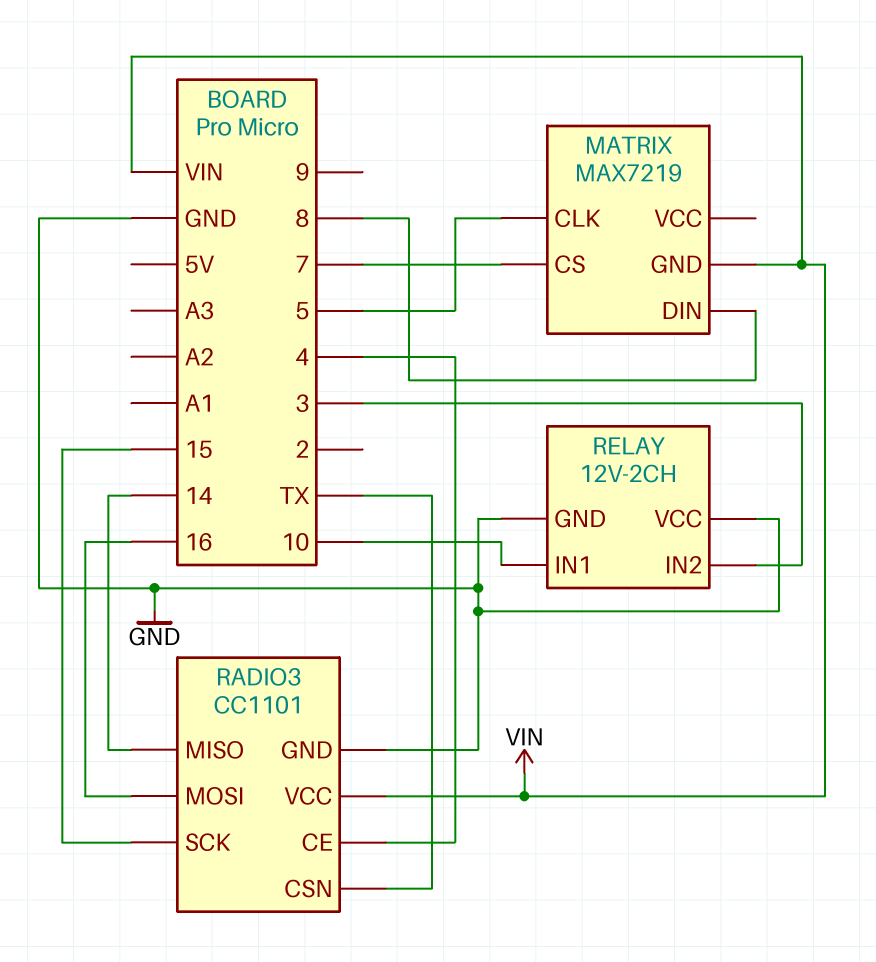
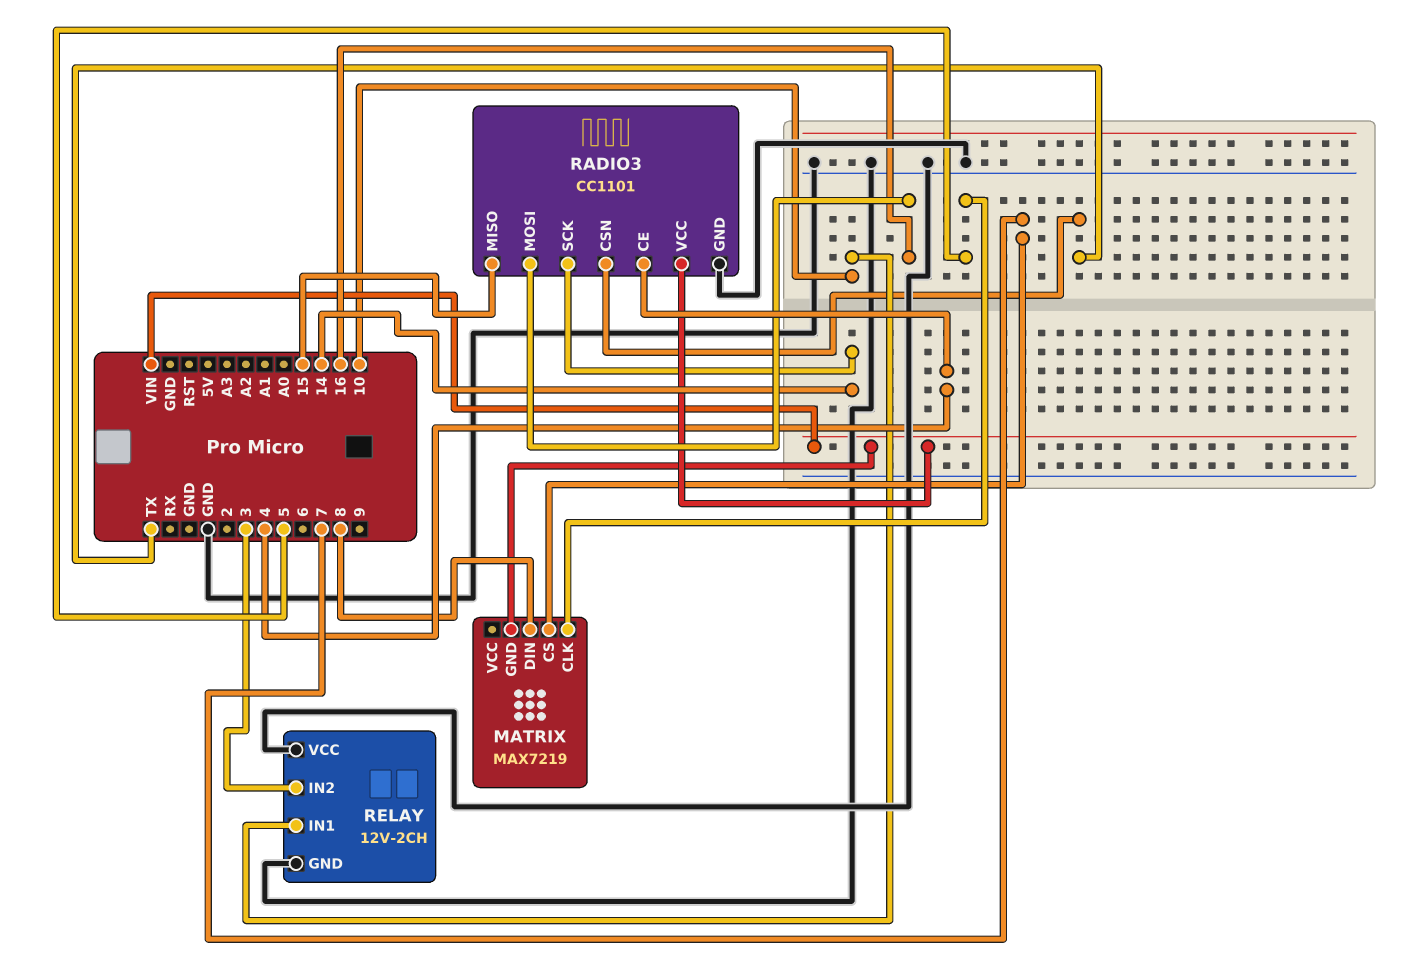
RADIO3 pin MISO: 14 -> 15
RADIO3 pin SCK: 15 -> 14

